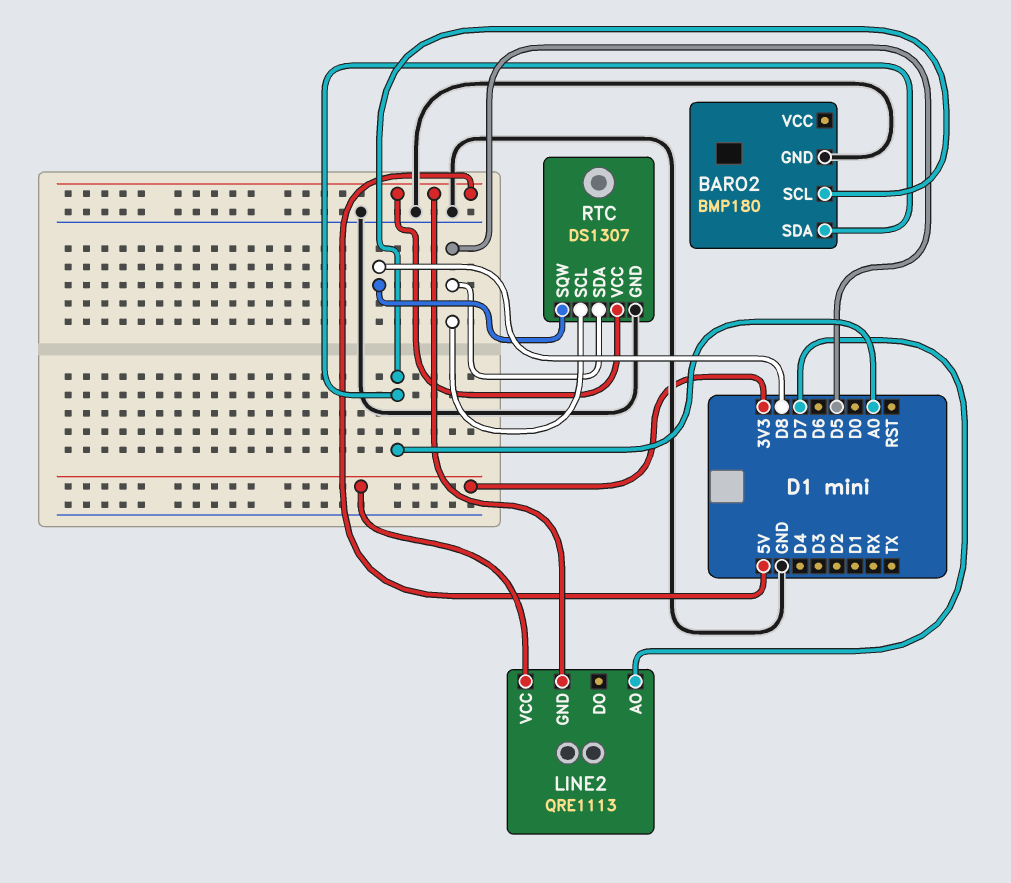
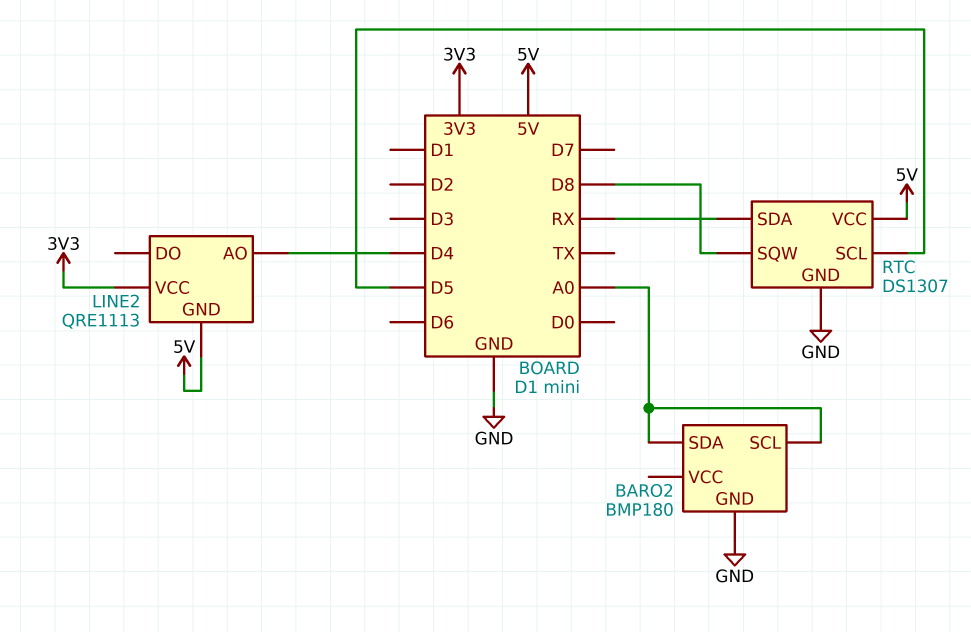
LINE2 pin AO: D7 -> D4
RTC pin SDA: D5 -> RX

